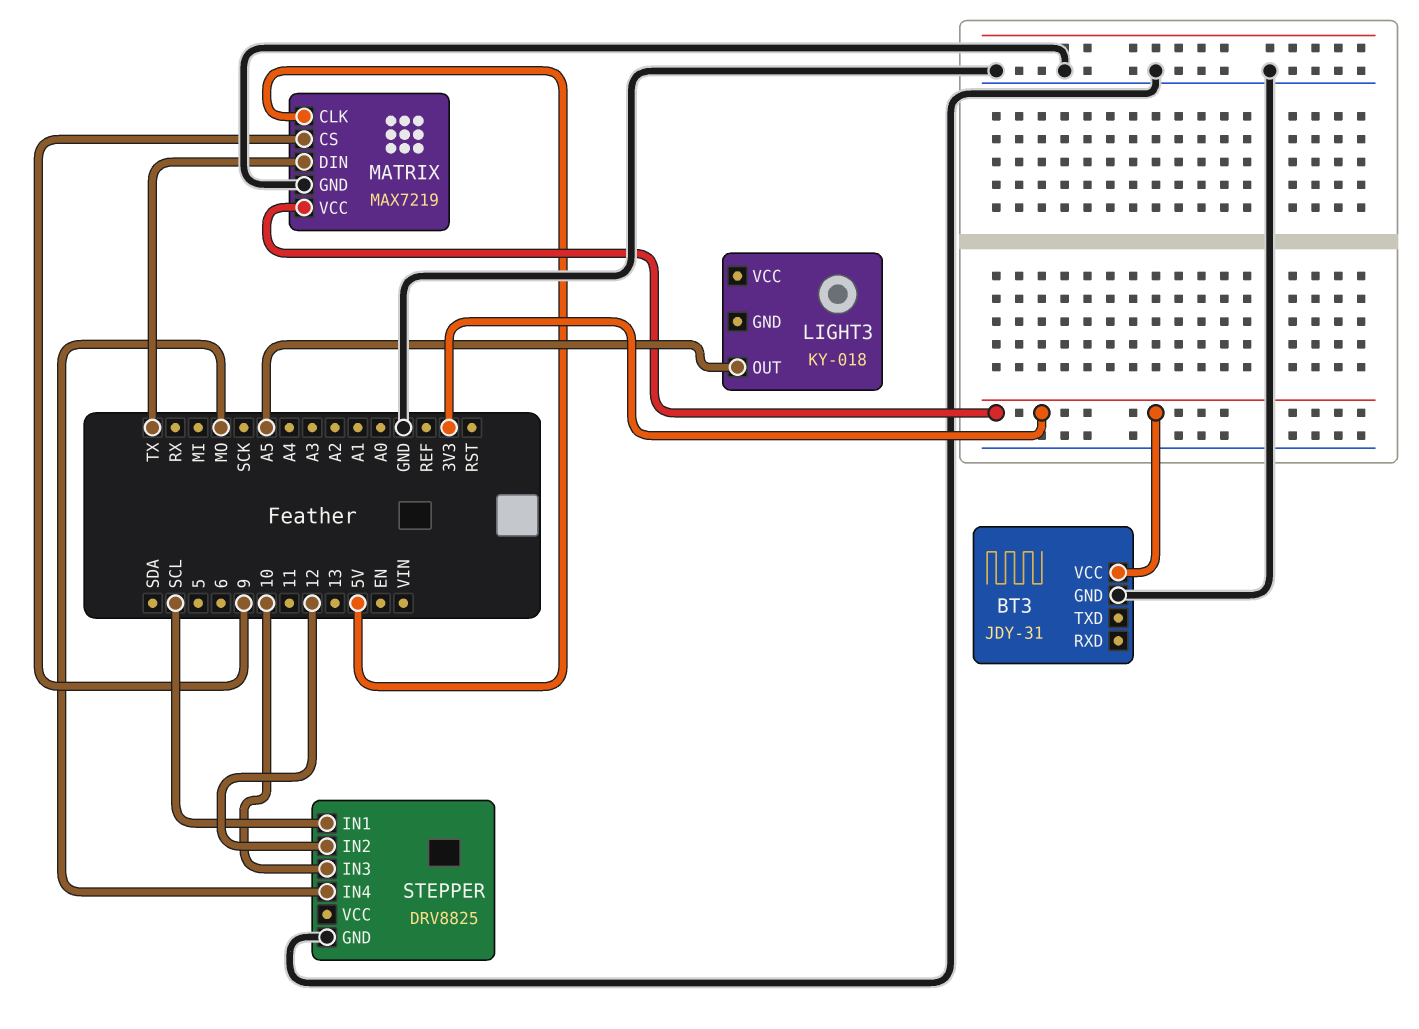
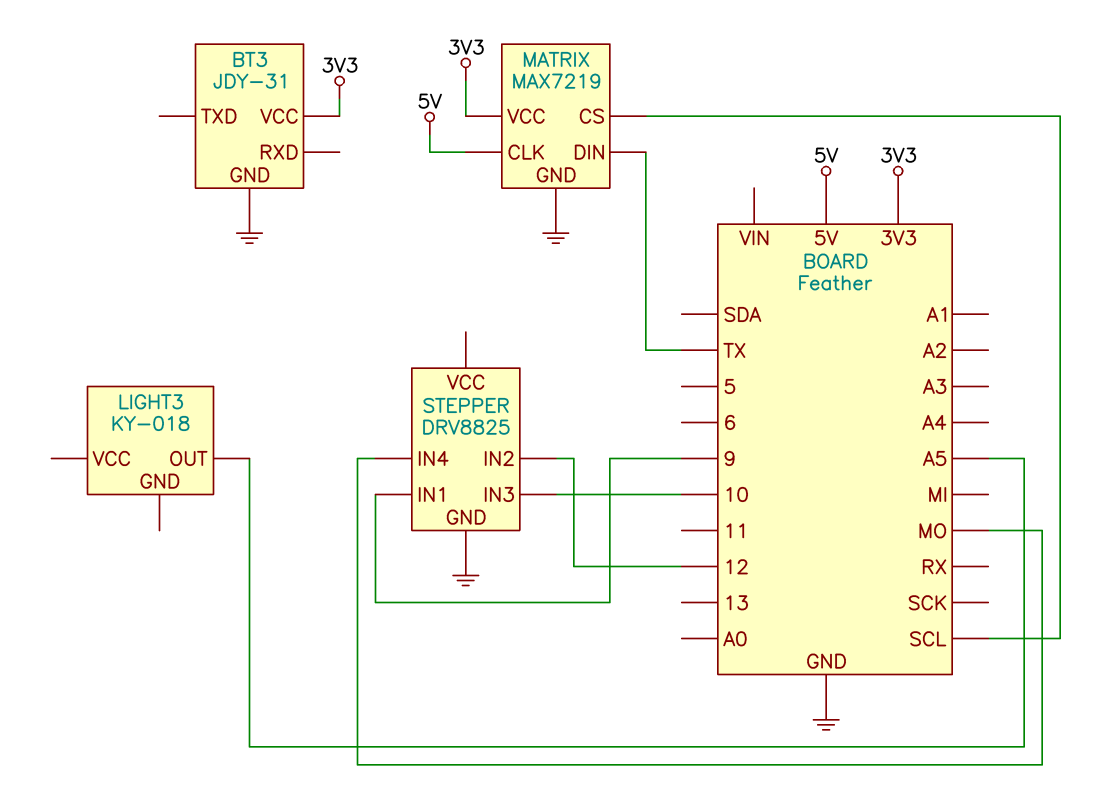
MATRIX pin CS: 9 -> SCL
STEPPER pin IN1: SCL -> 9

